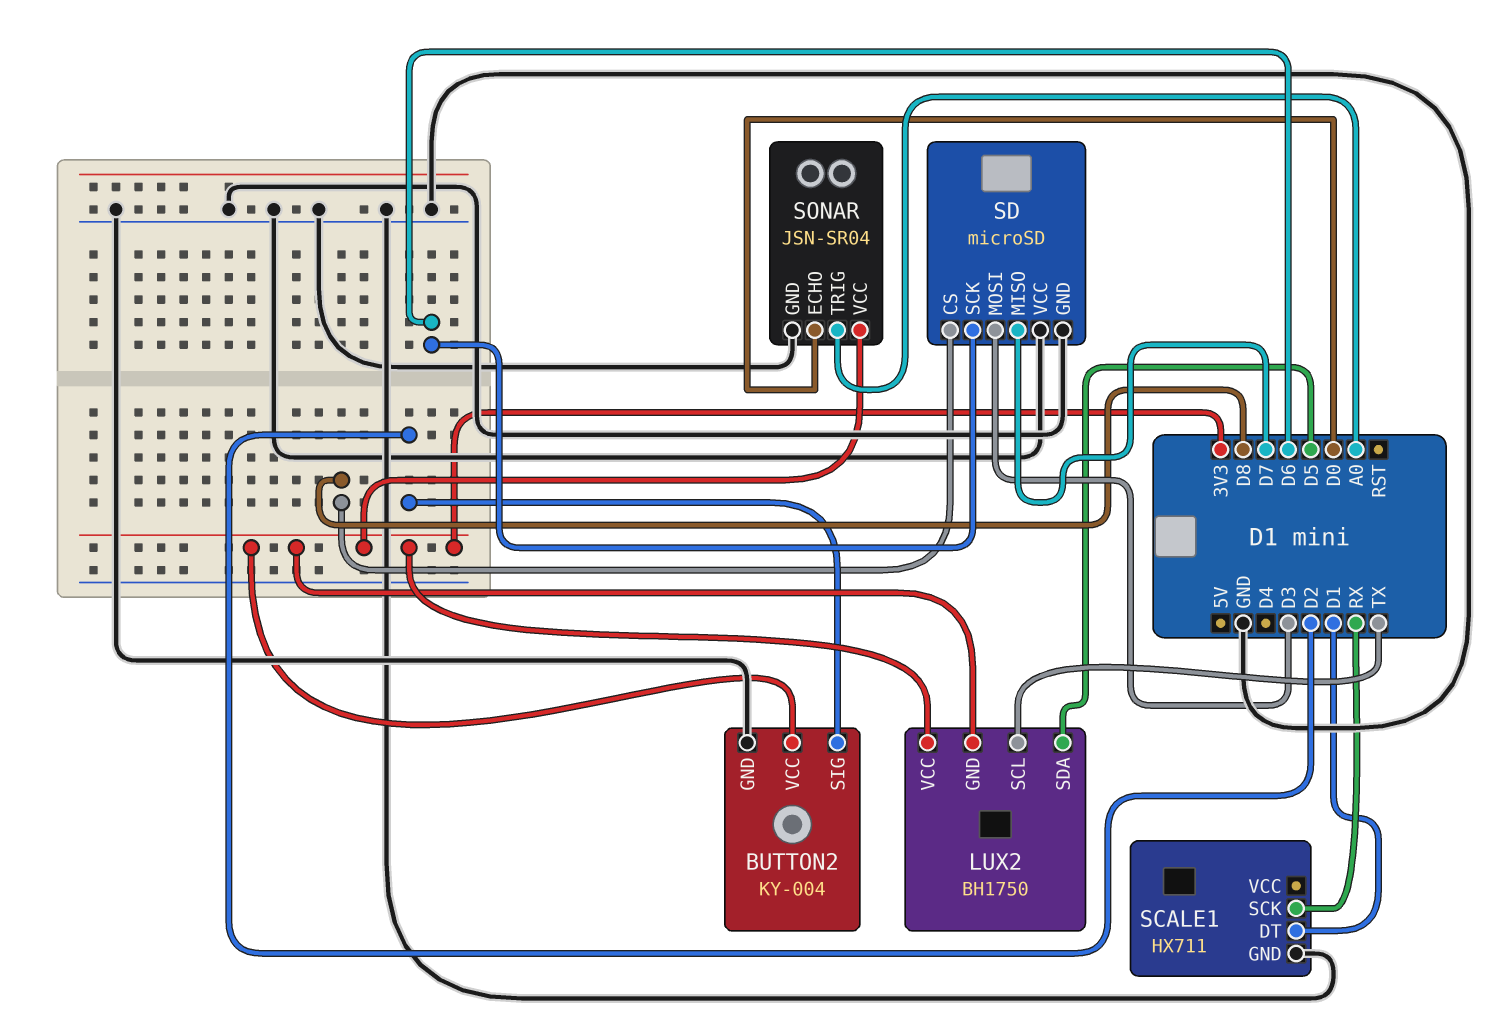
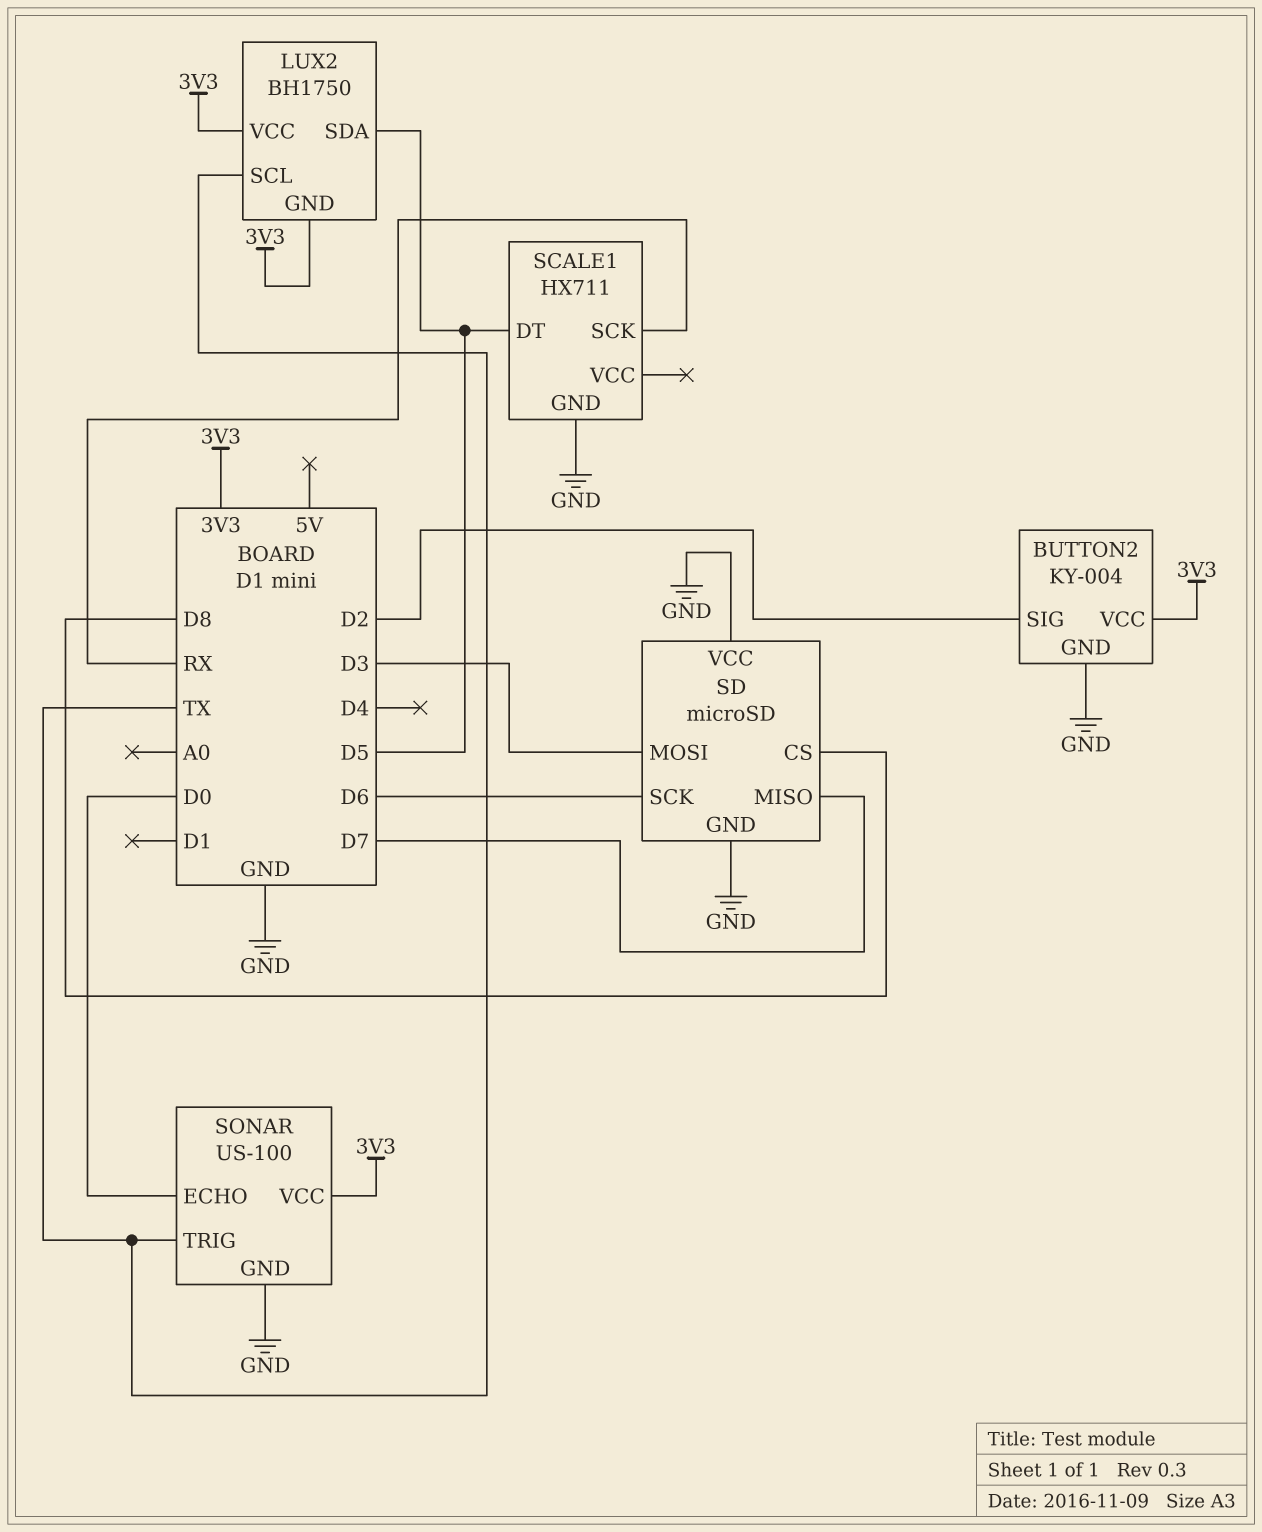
SCALE1 pin DT: D1 -> D5
SONAR: JSN-SR04 -> US-100
SONAR pin TRIG: A0 -> TX

